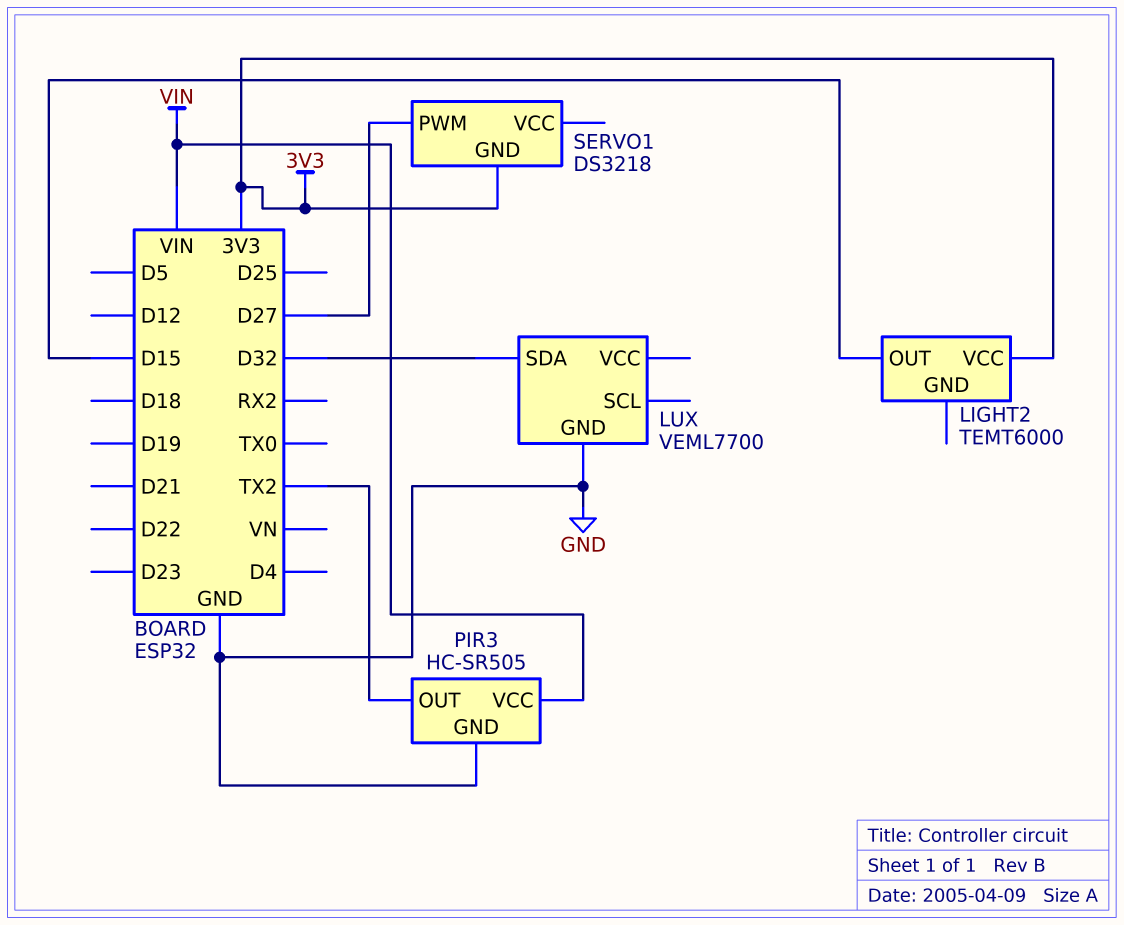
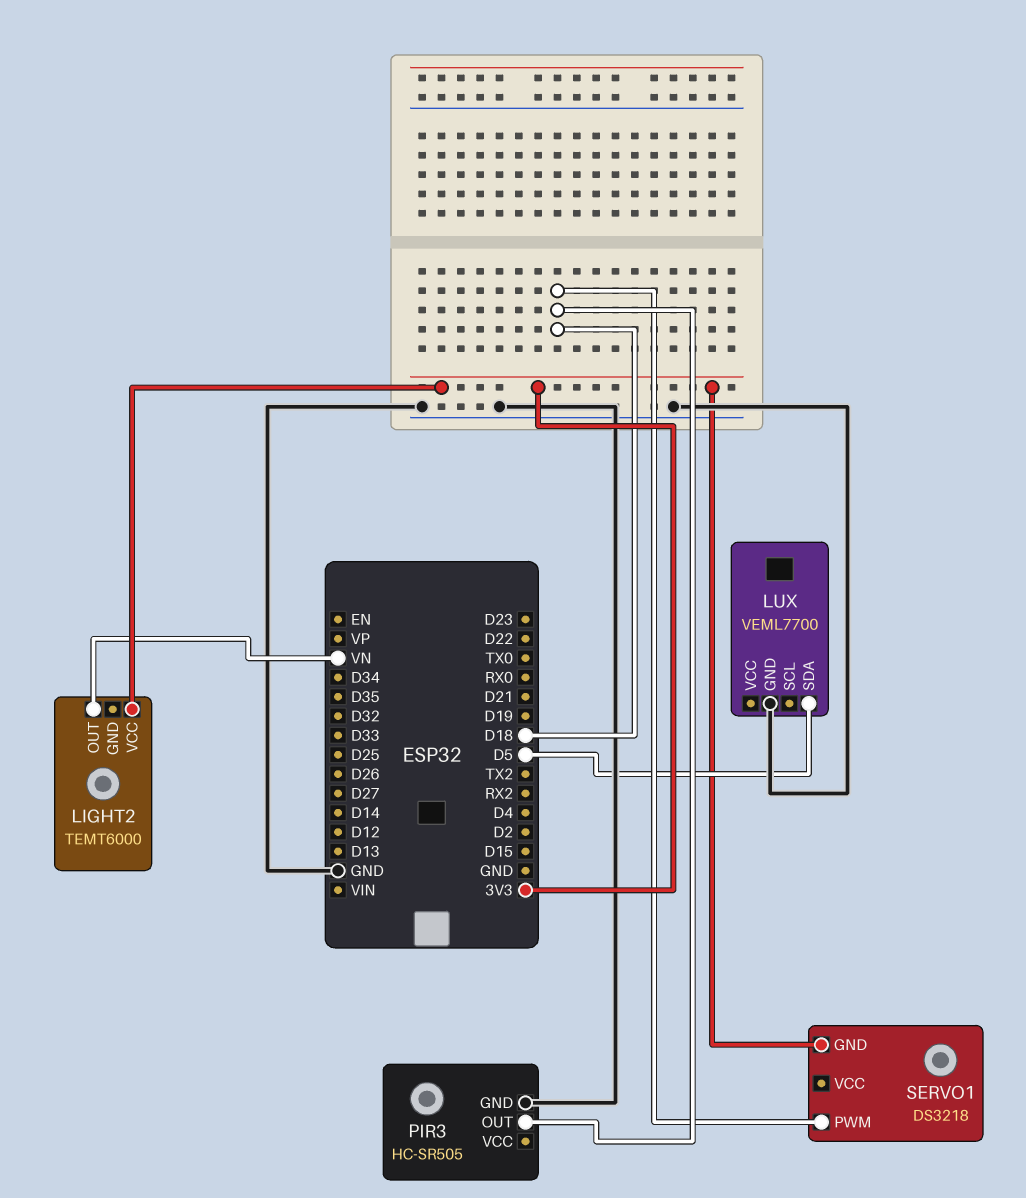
LIGHT2 pin OUT: D15 -> VN
LUX pin SDA: D32 -> D5
PIR3 pin OUT: TX2 -> D18
PIR3 pin VCC: VIN -> none
SERVO1 pin PWM: D27 -> D18

